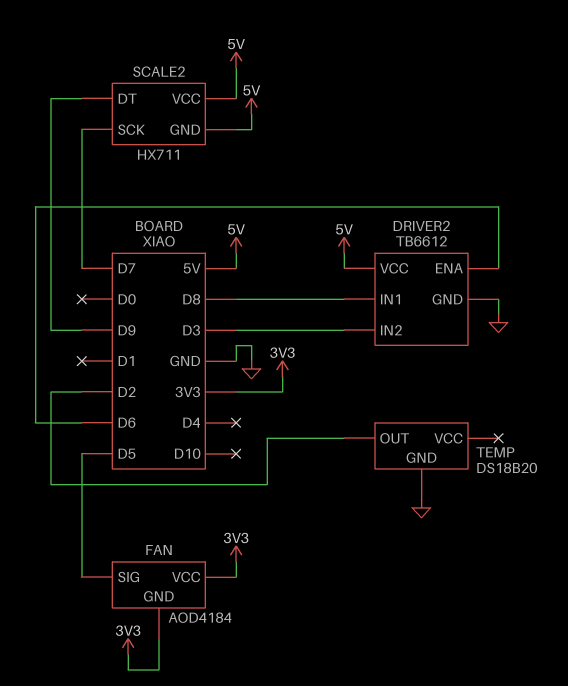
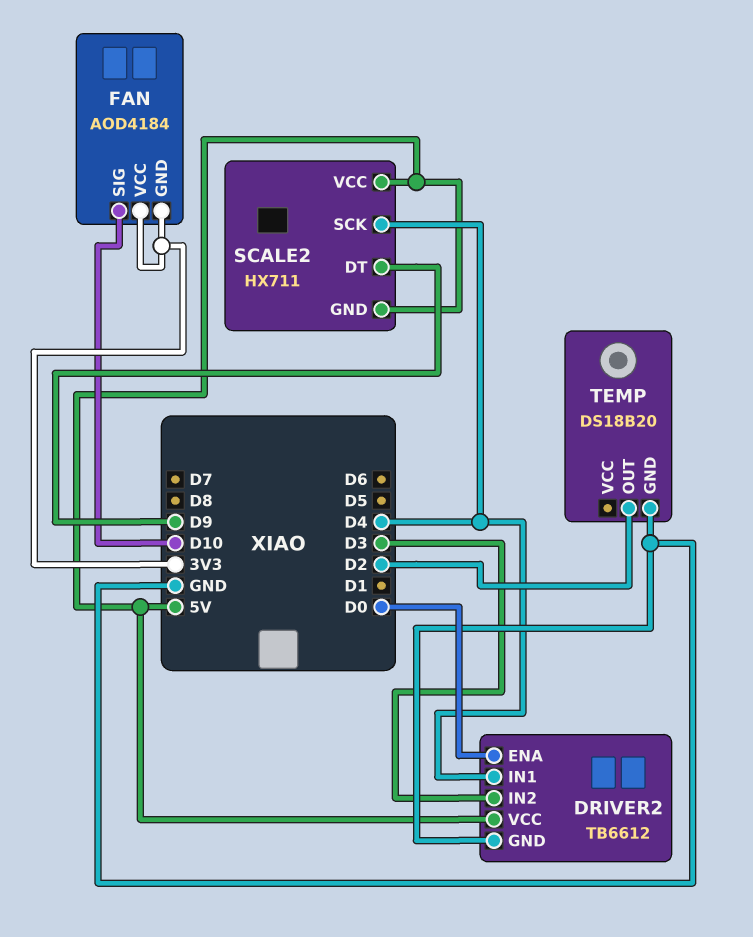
DRIVER2 pin ENA: D6 -> D0
DRIVER2 pin IN1: D8 -> D4
FAN pin SIG: D5 -> D10
SCALE2 pin SCK: D7 -> D4

